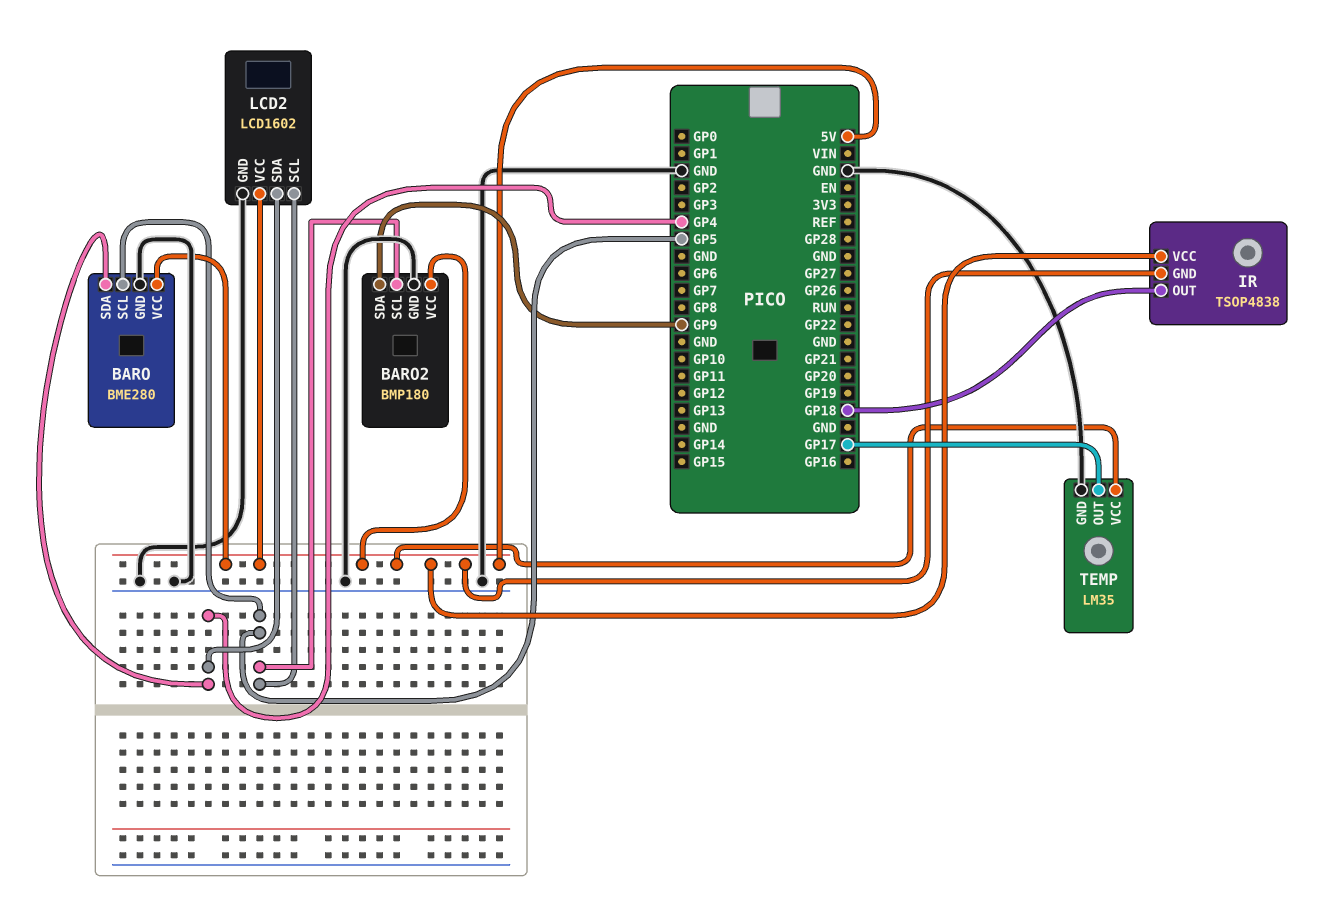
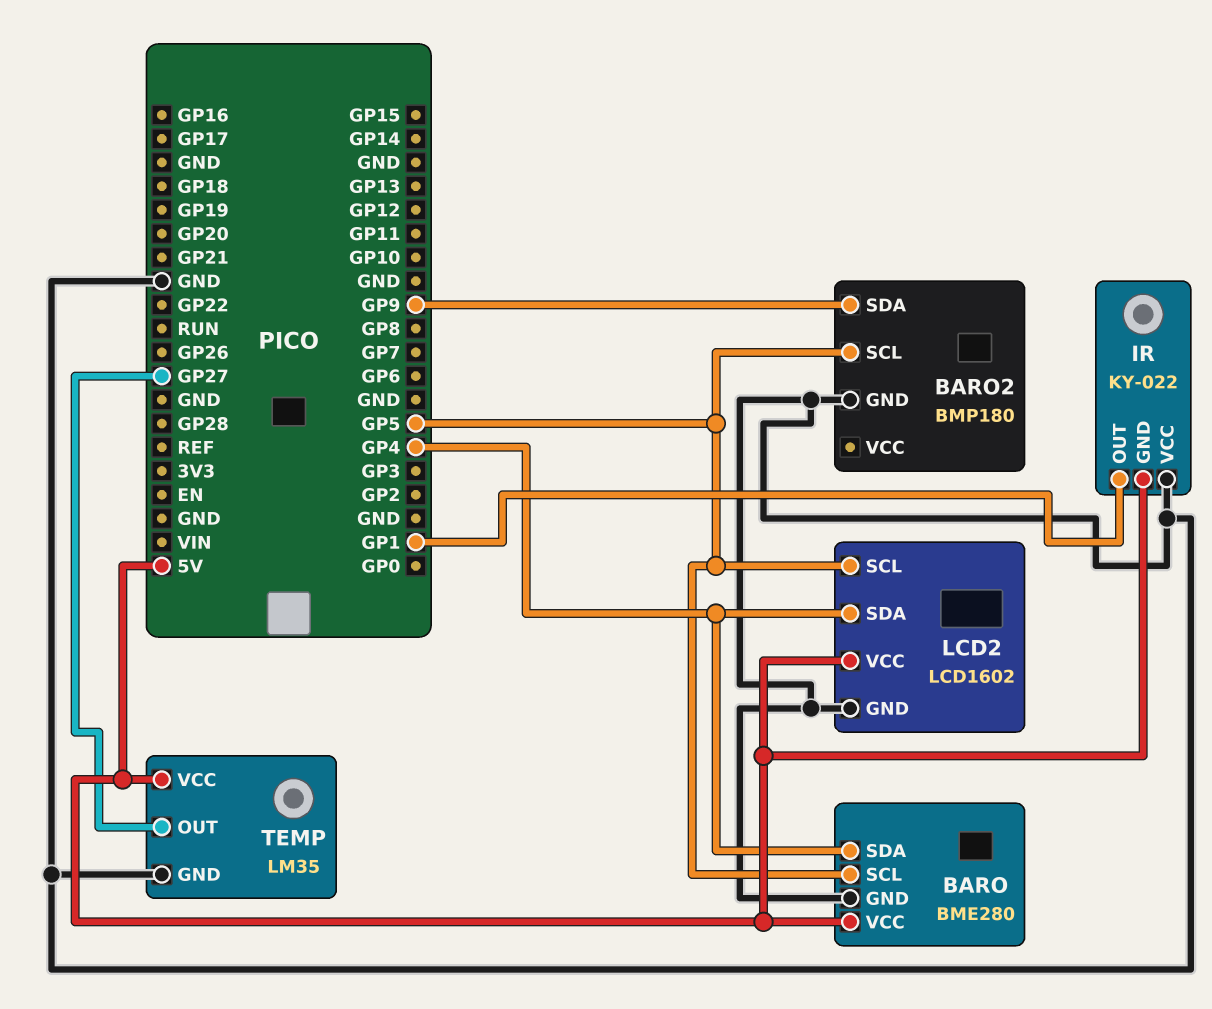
BARO2 pin VCC: 5V -> none
IR: TSOP4838 -> KY-022
IR pin OUT: GP18 -> GP1
IR pin VCC: 5V -> GND
TEMP pin OUT: GP17 -> GP27

